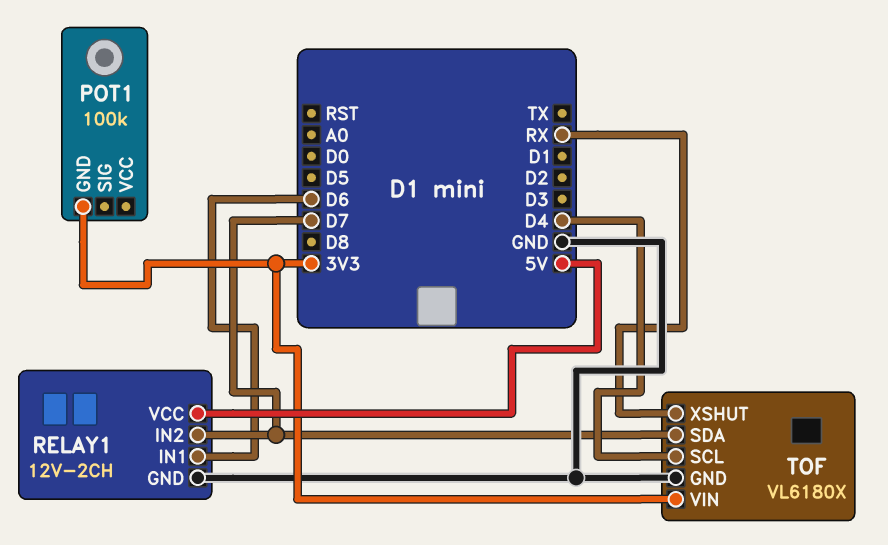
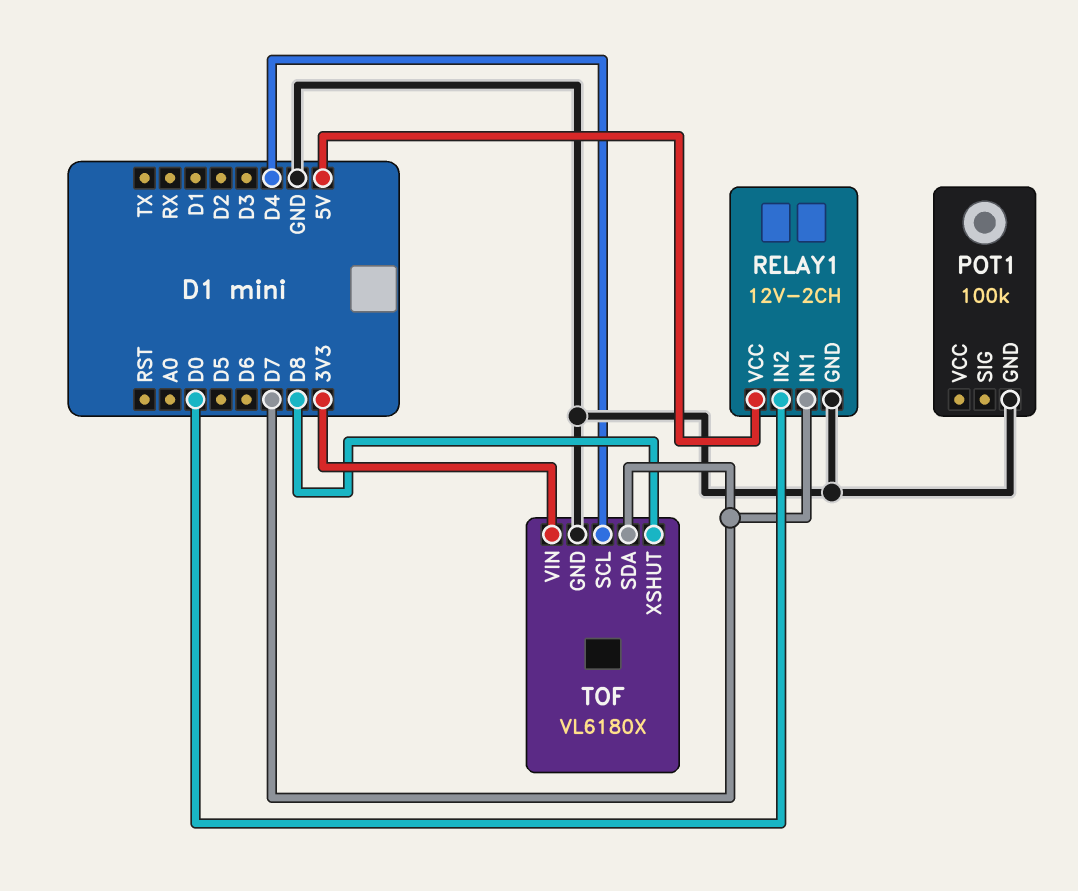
POT1 pin GND: 3V3 -> GND
RELAY1 pin IN1: D6 -> D7
RELAY1 pin IN2: D7 -> D0
TOF pin XSHUT: RX -> D8

